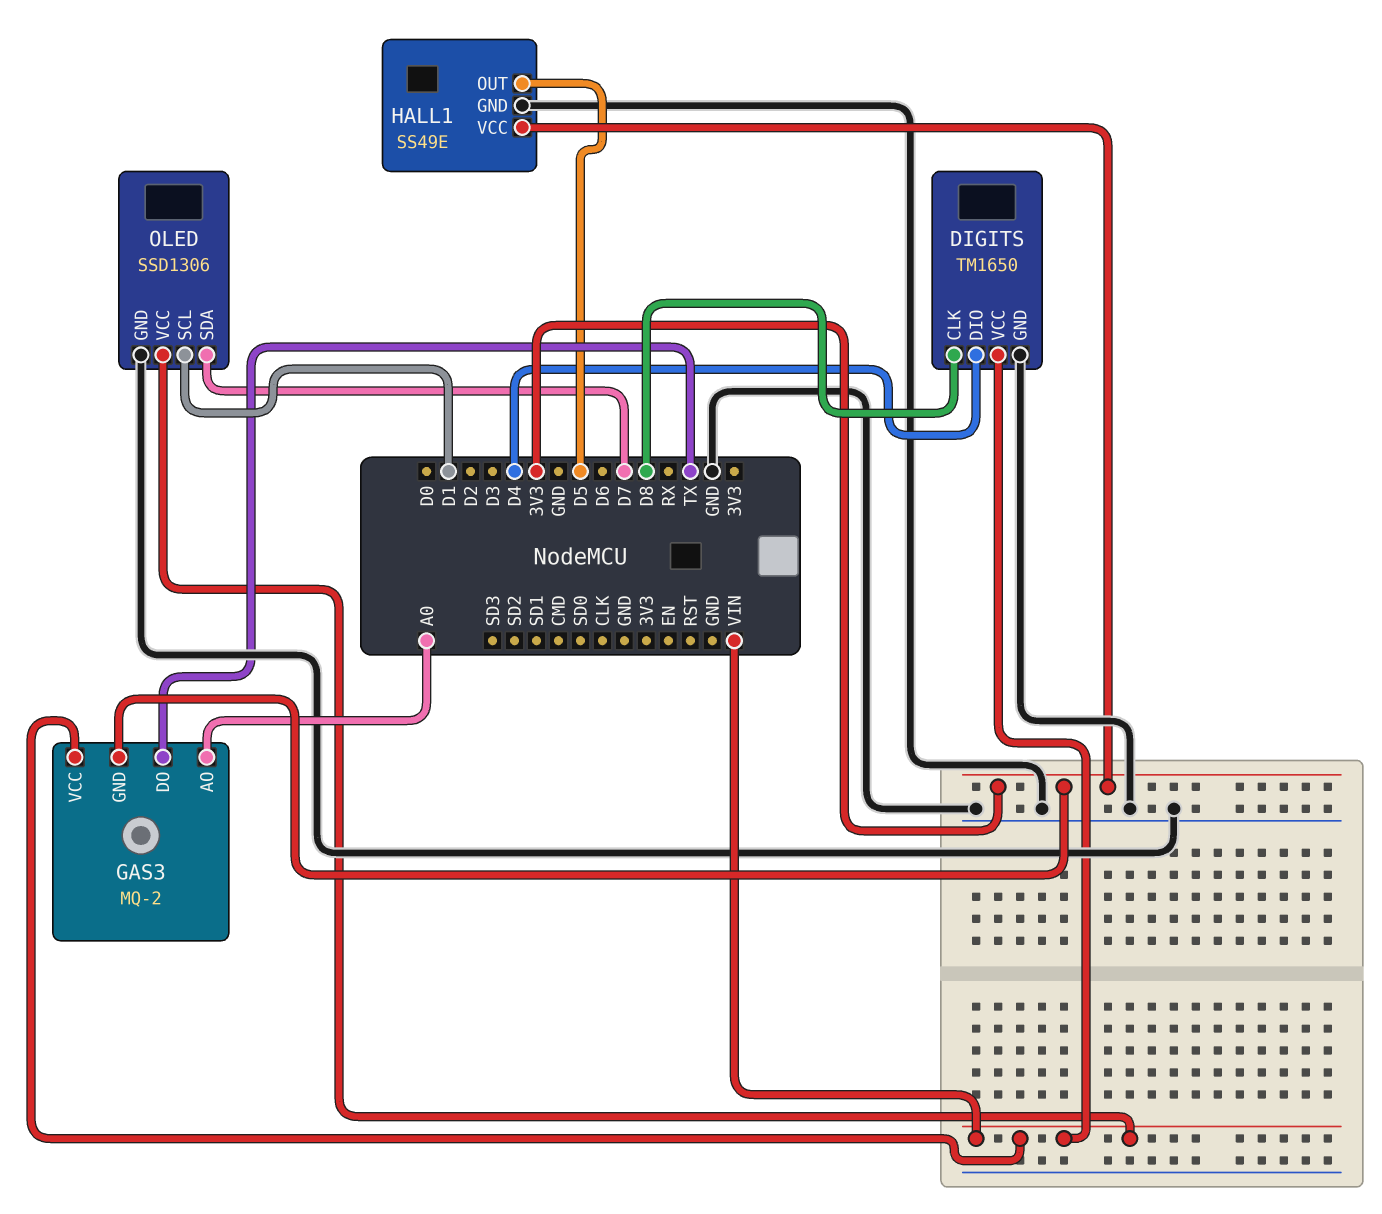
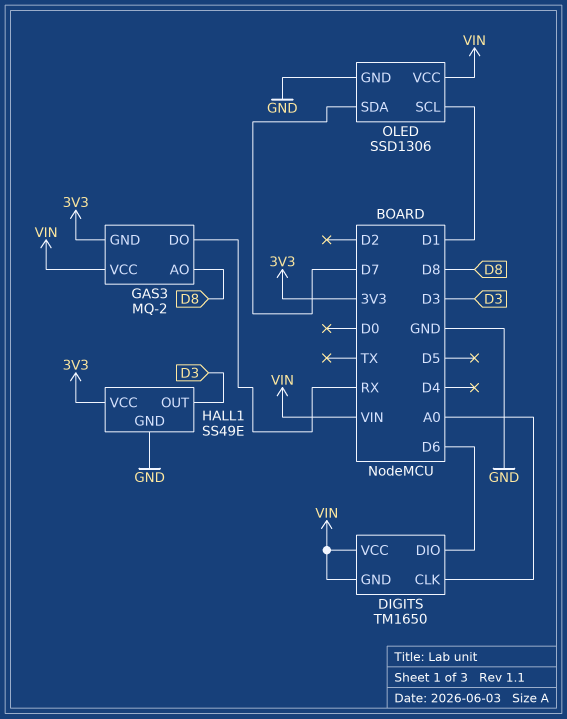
DIGITS pin CLK: D8 -> A0
DIGITS pin DIO: D4 -> D6
DIGITS pin GND: GND -> VIN
GAS3 pin AO: A0 -> D8
GAS3 pin DO: TX -> RX
HALL1 pin OUT: D5 -> D3

